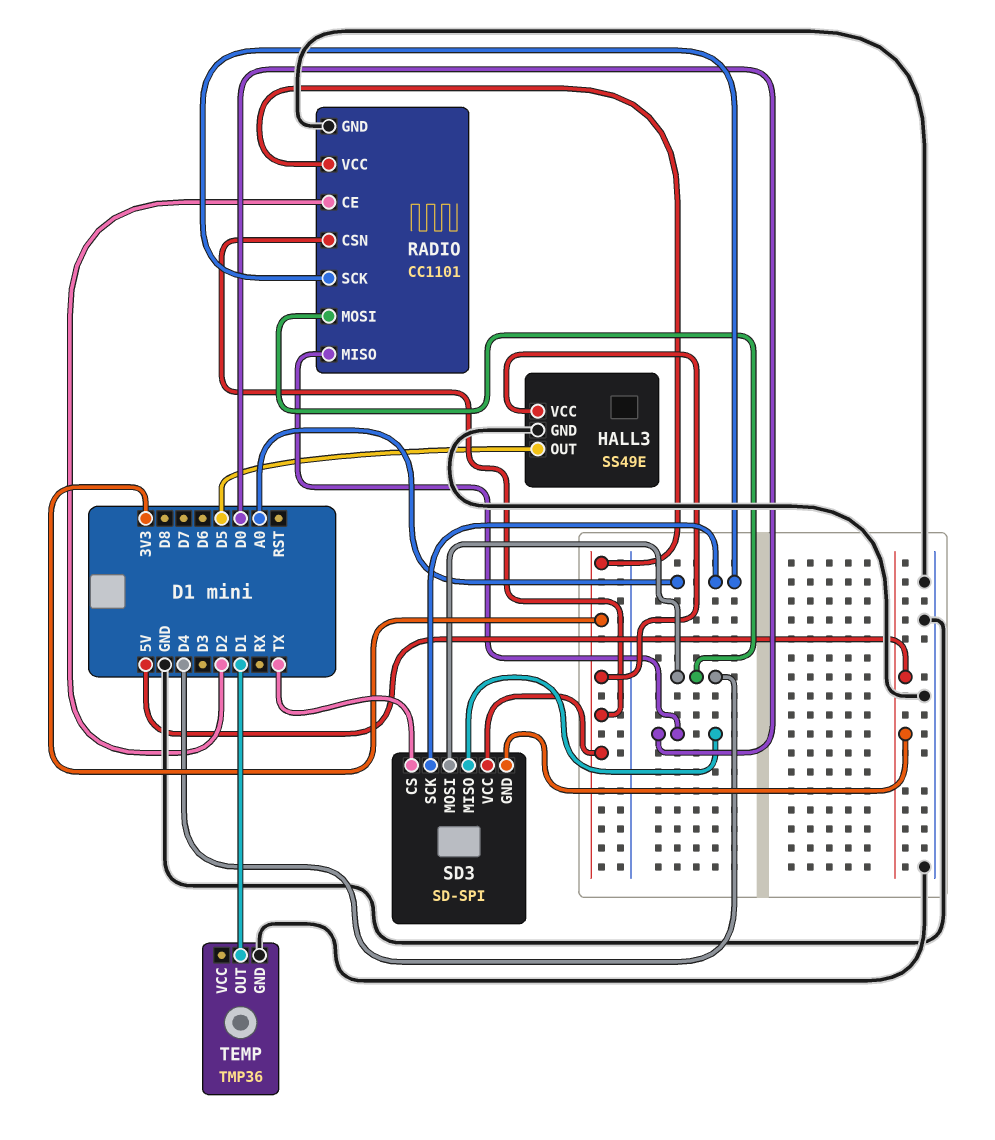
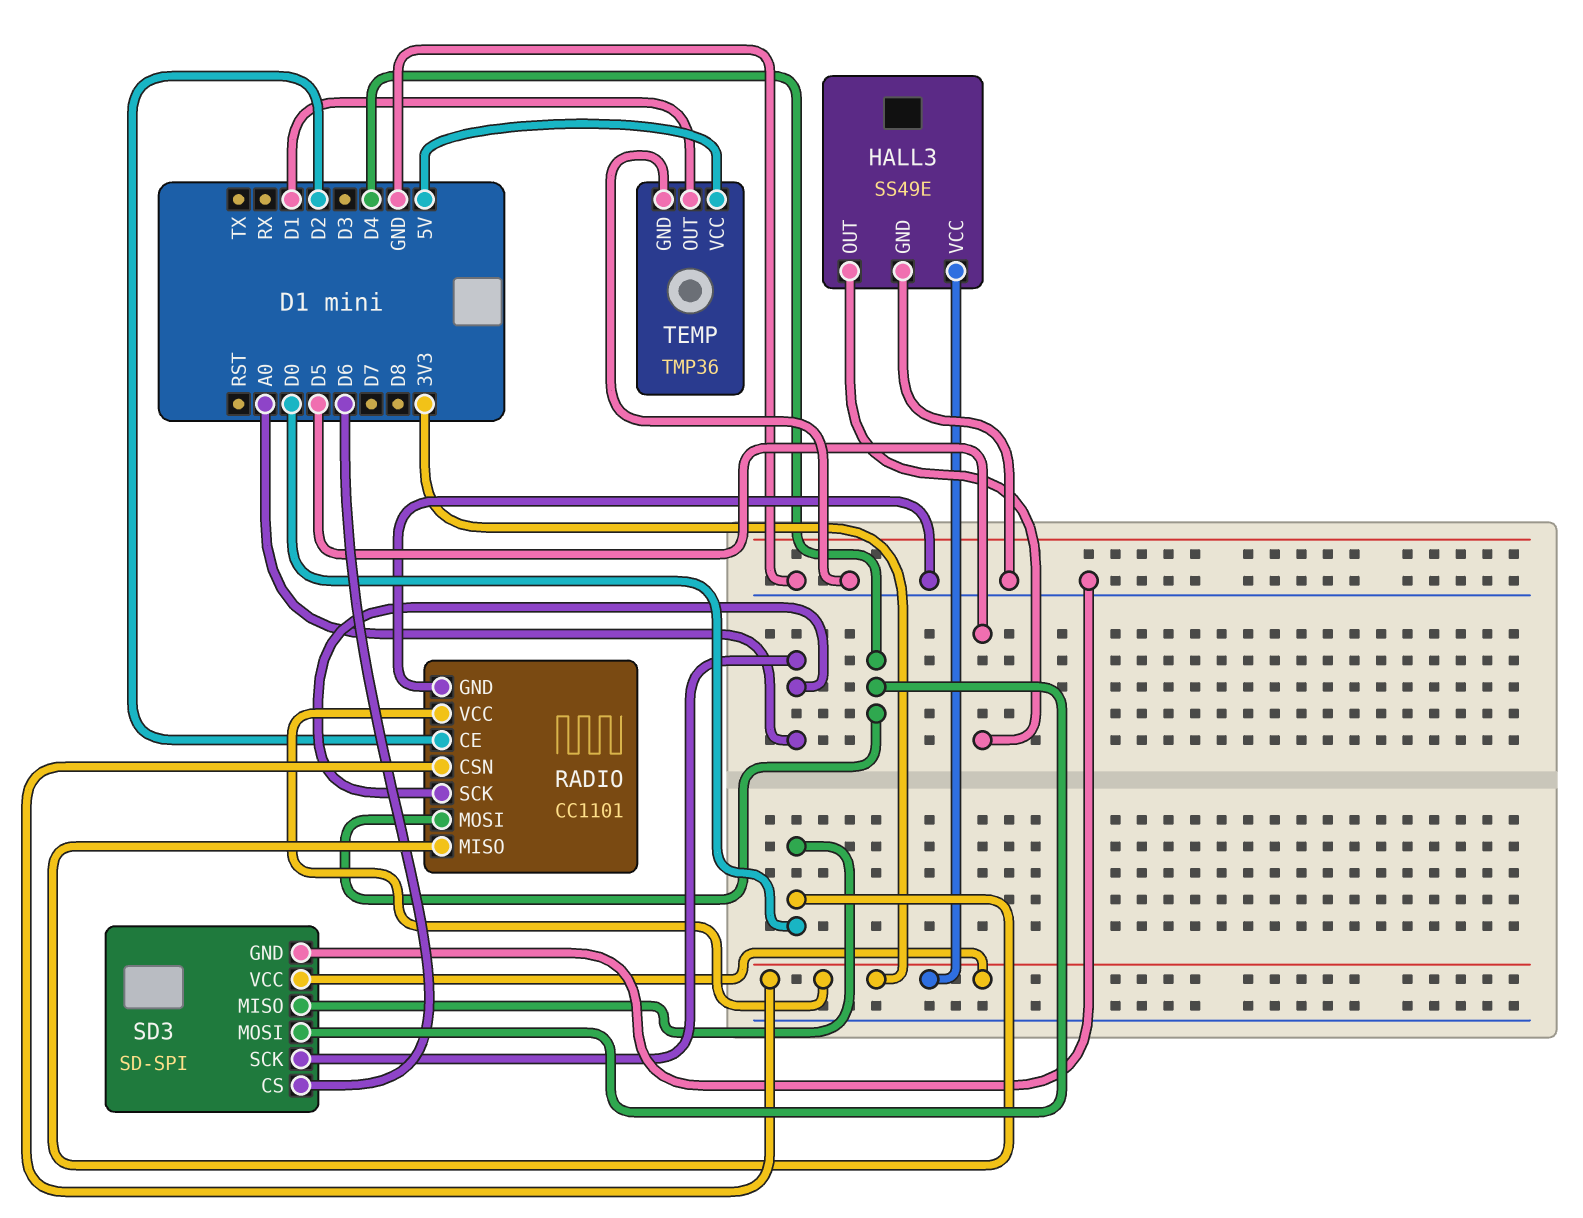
SD3 pin CS: TX -> D6
SD3 pin GND: 5V -> GND
TEMP pin VCC: none -> 5V

